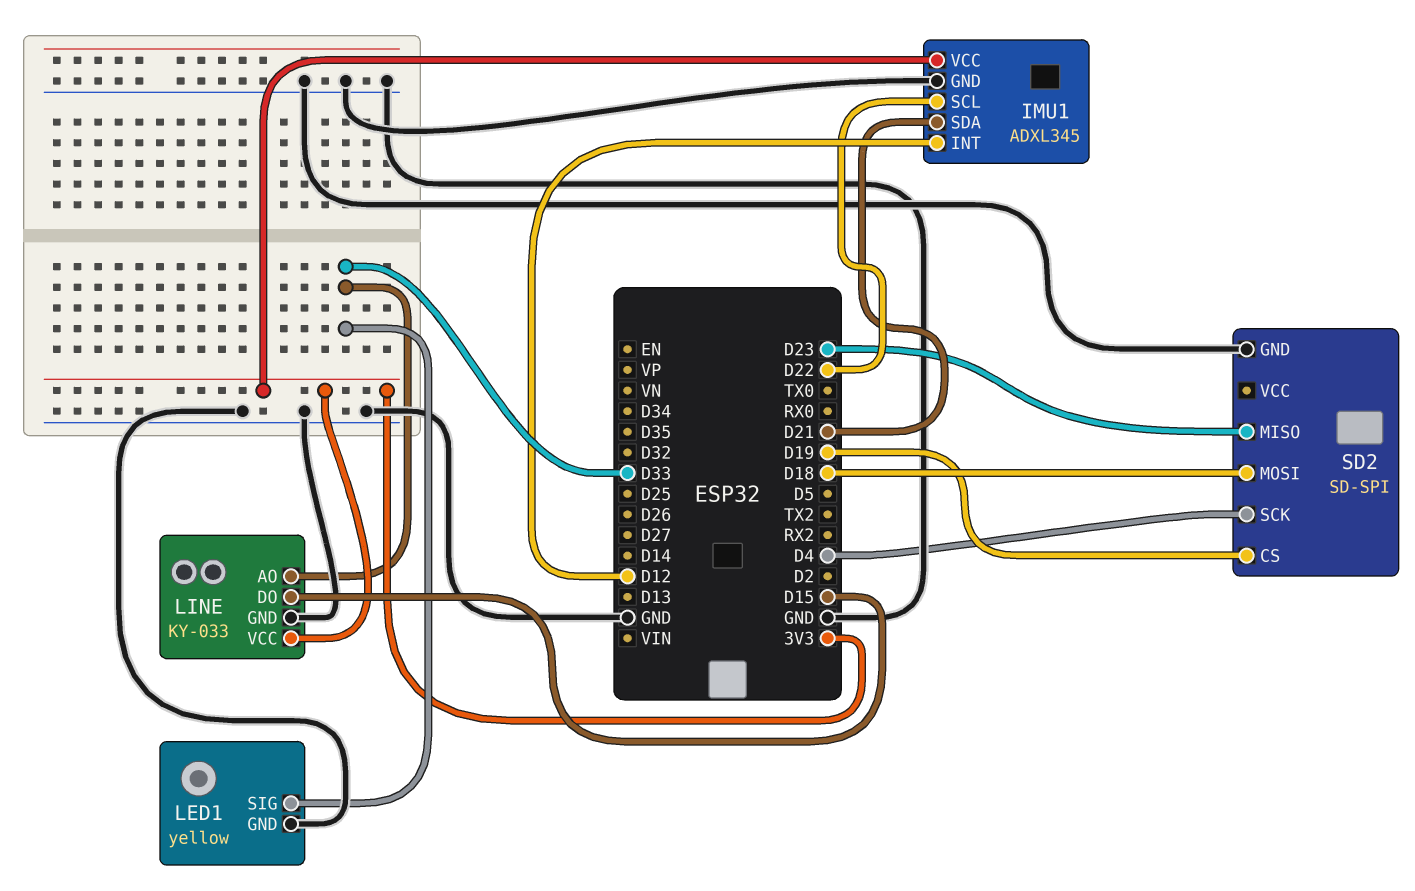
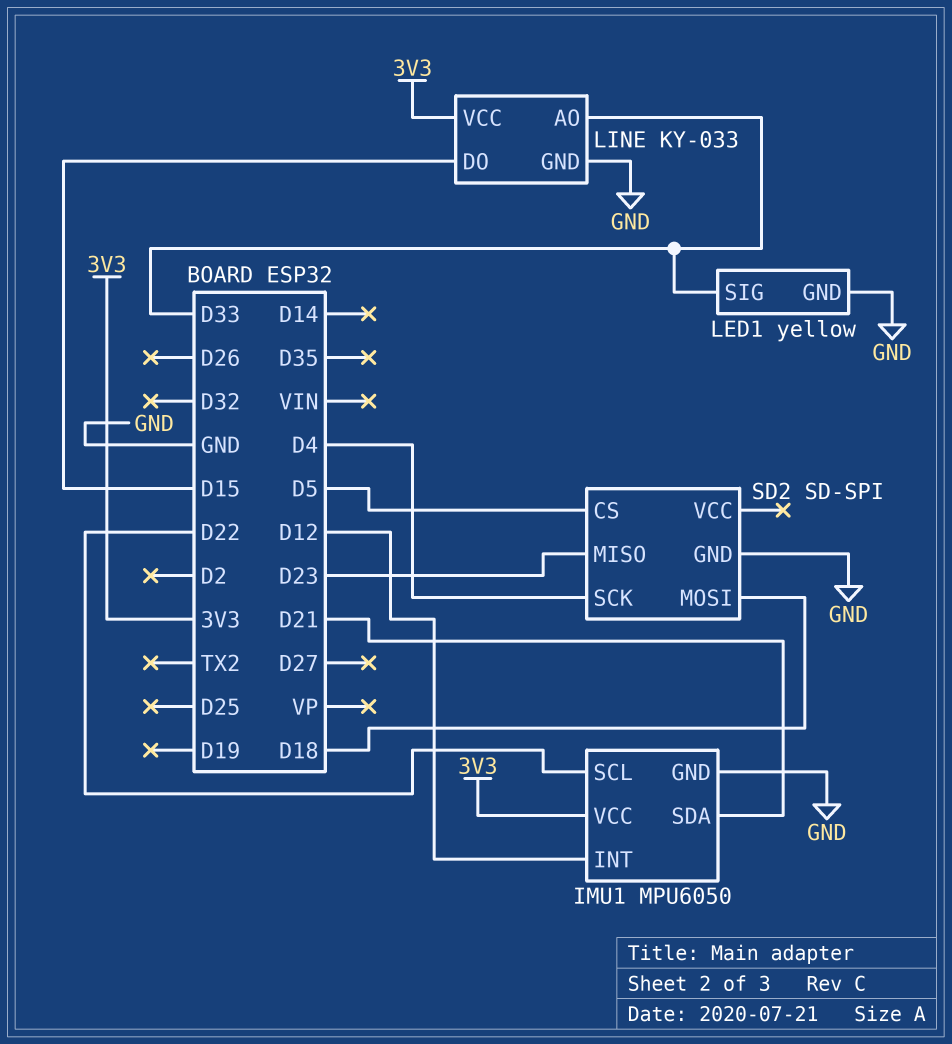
IMU1: ADXL345 -> MPU6050
SD2 pin CS: D19 -> D5

